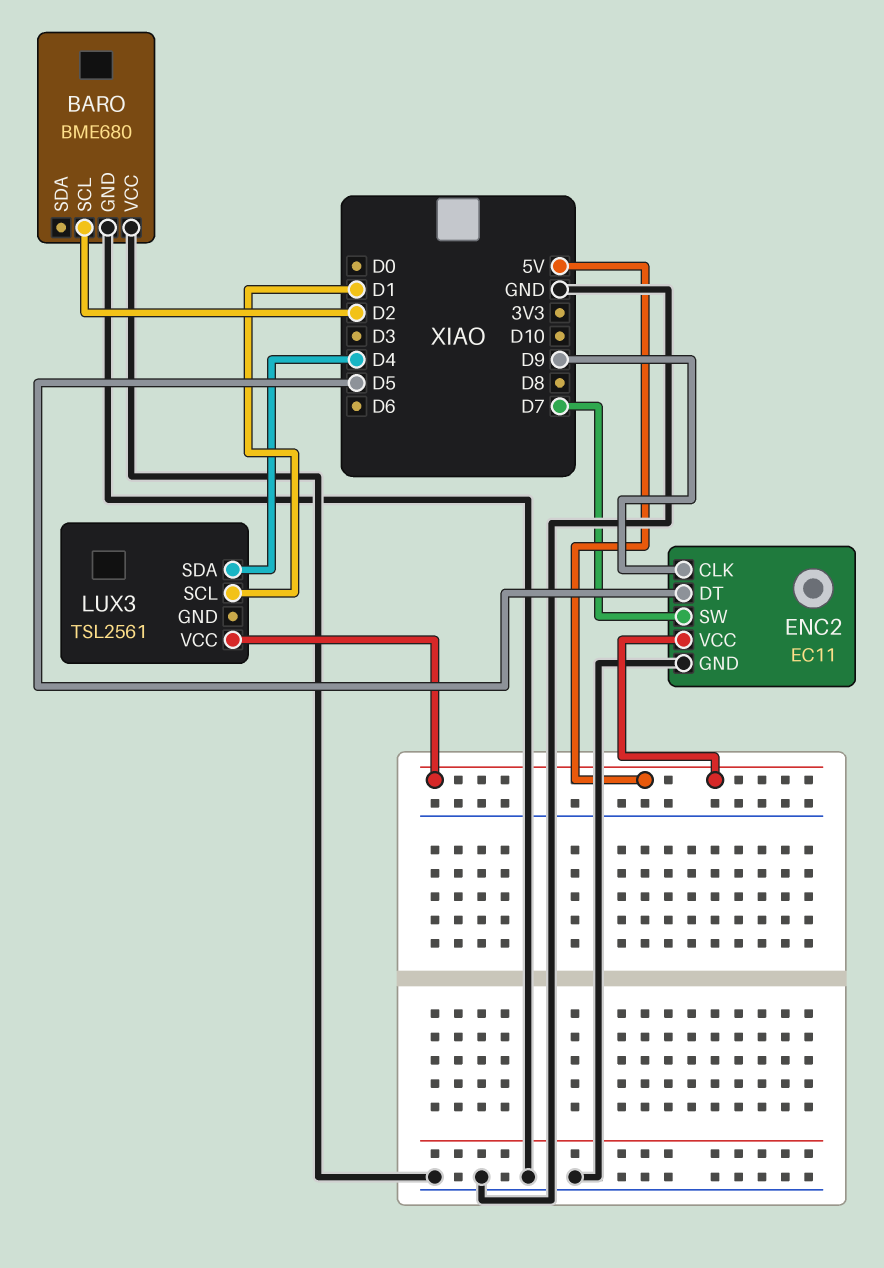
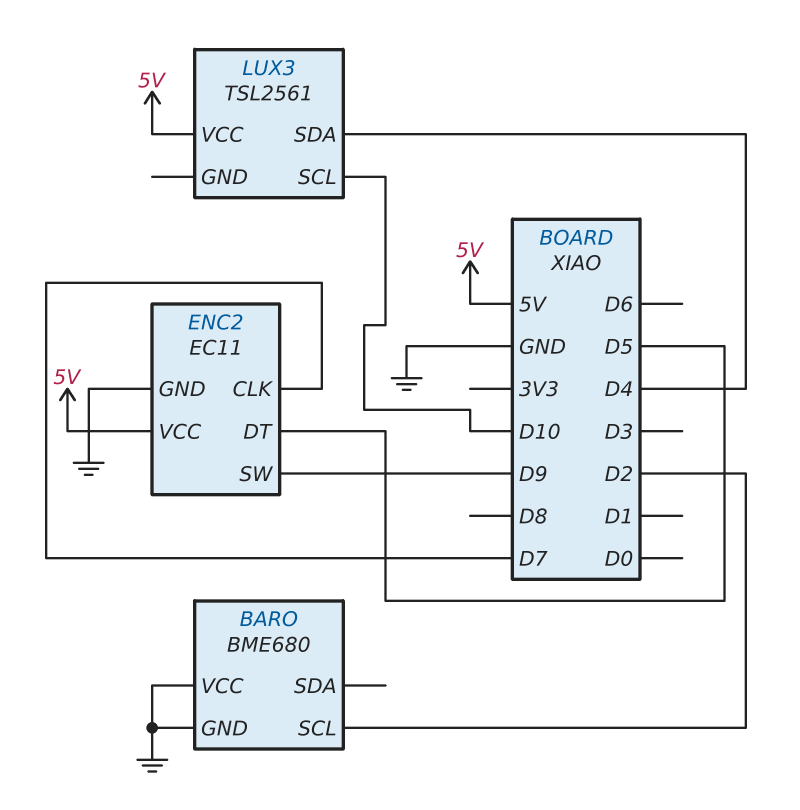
ENC2 pin CLK: D9 -> D7
ENC2 pin SW: D7 -> D9
LUX3 pin SCL: D1 -> D10

